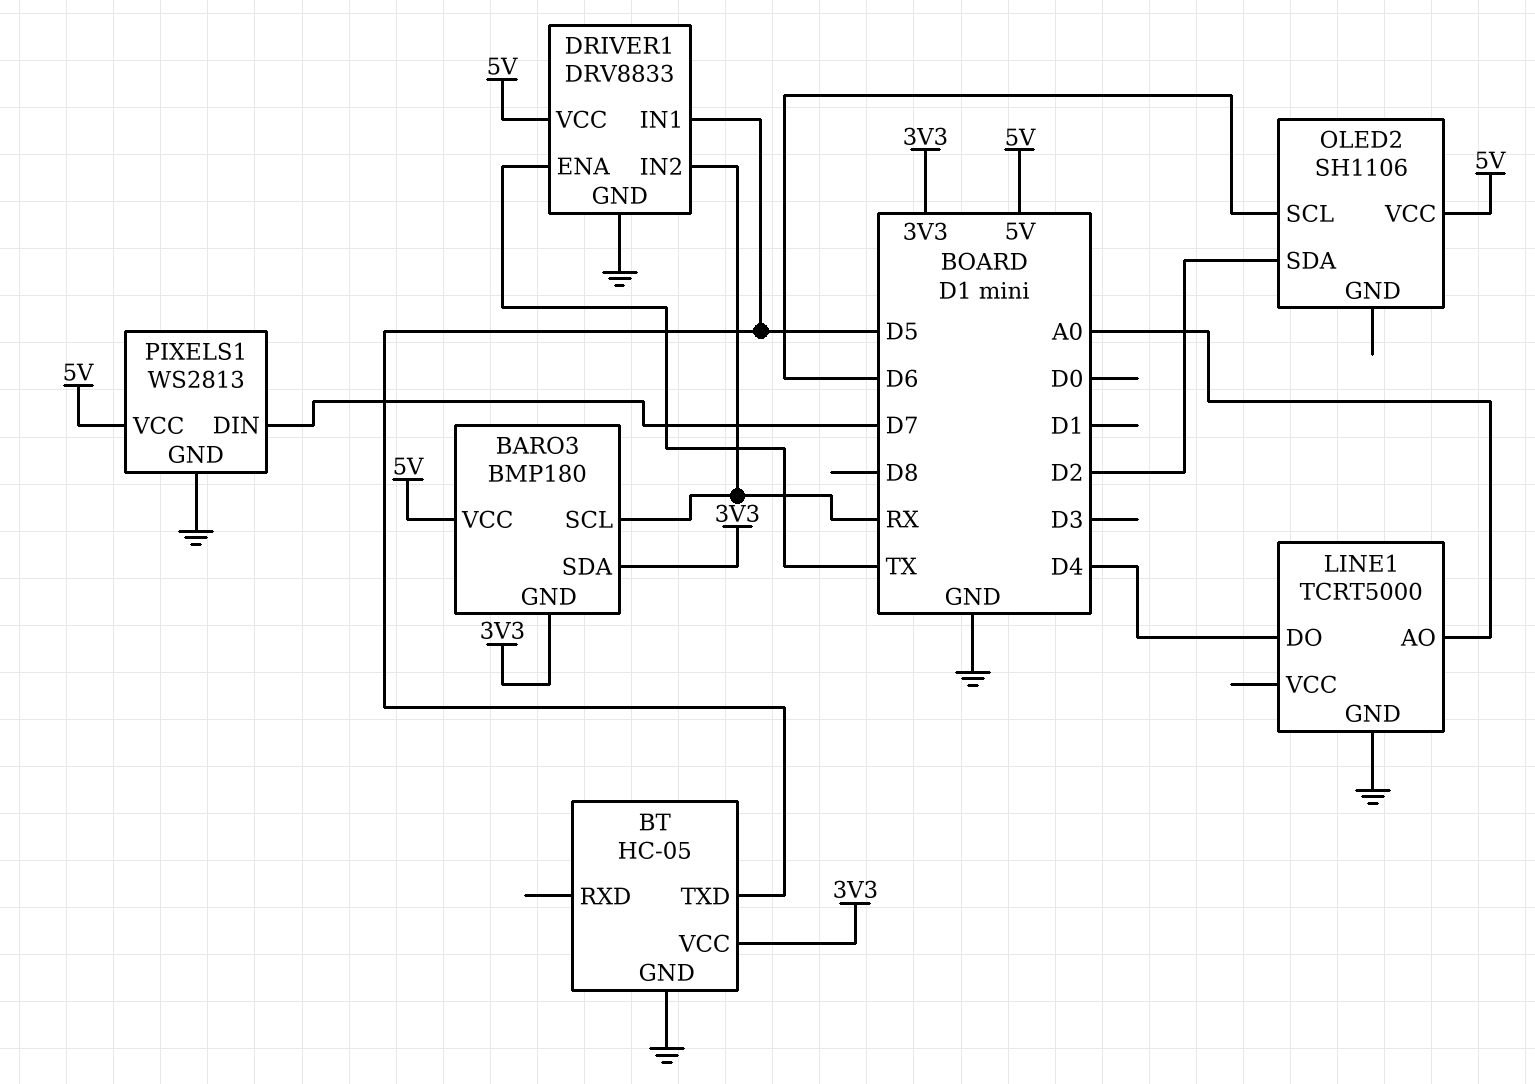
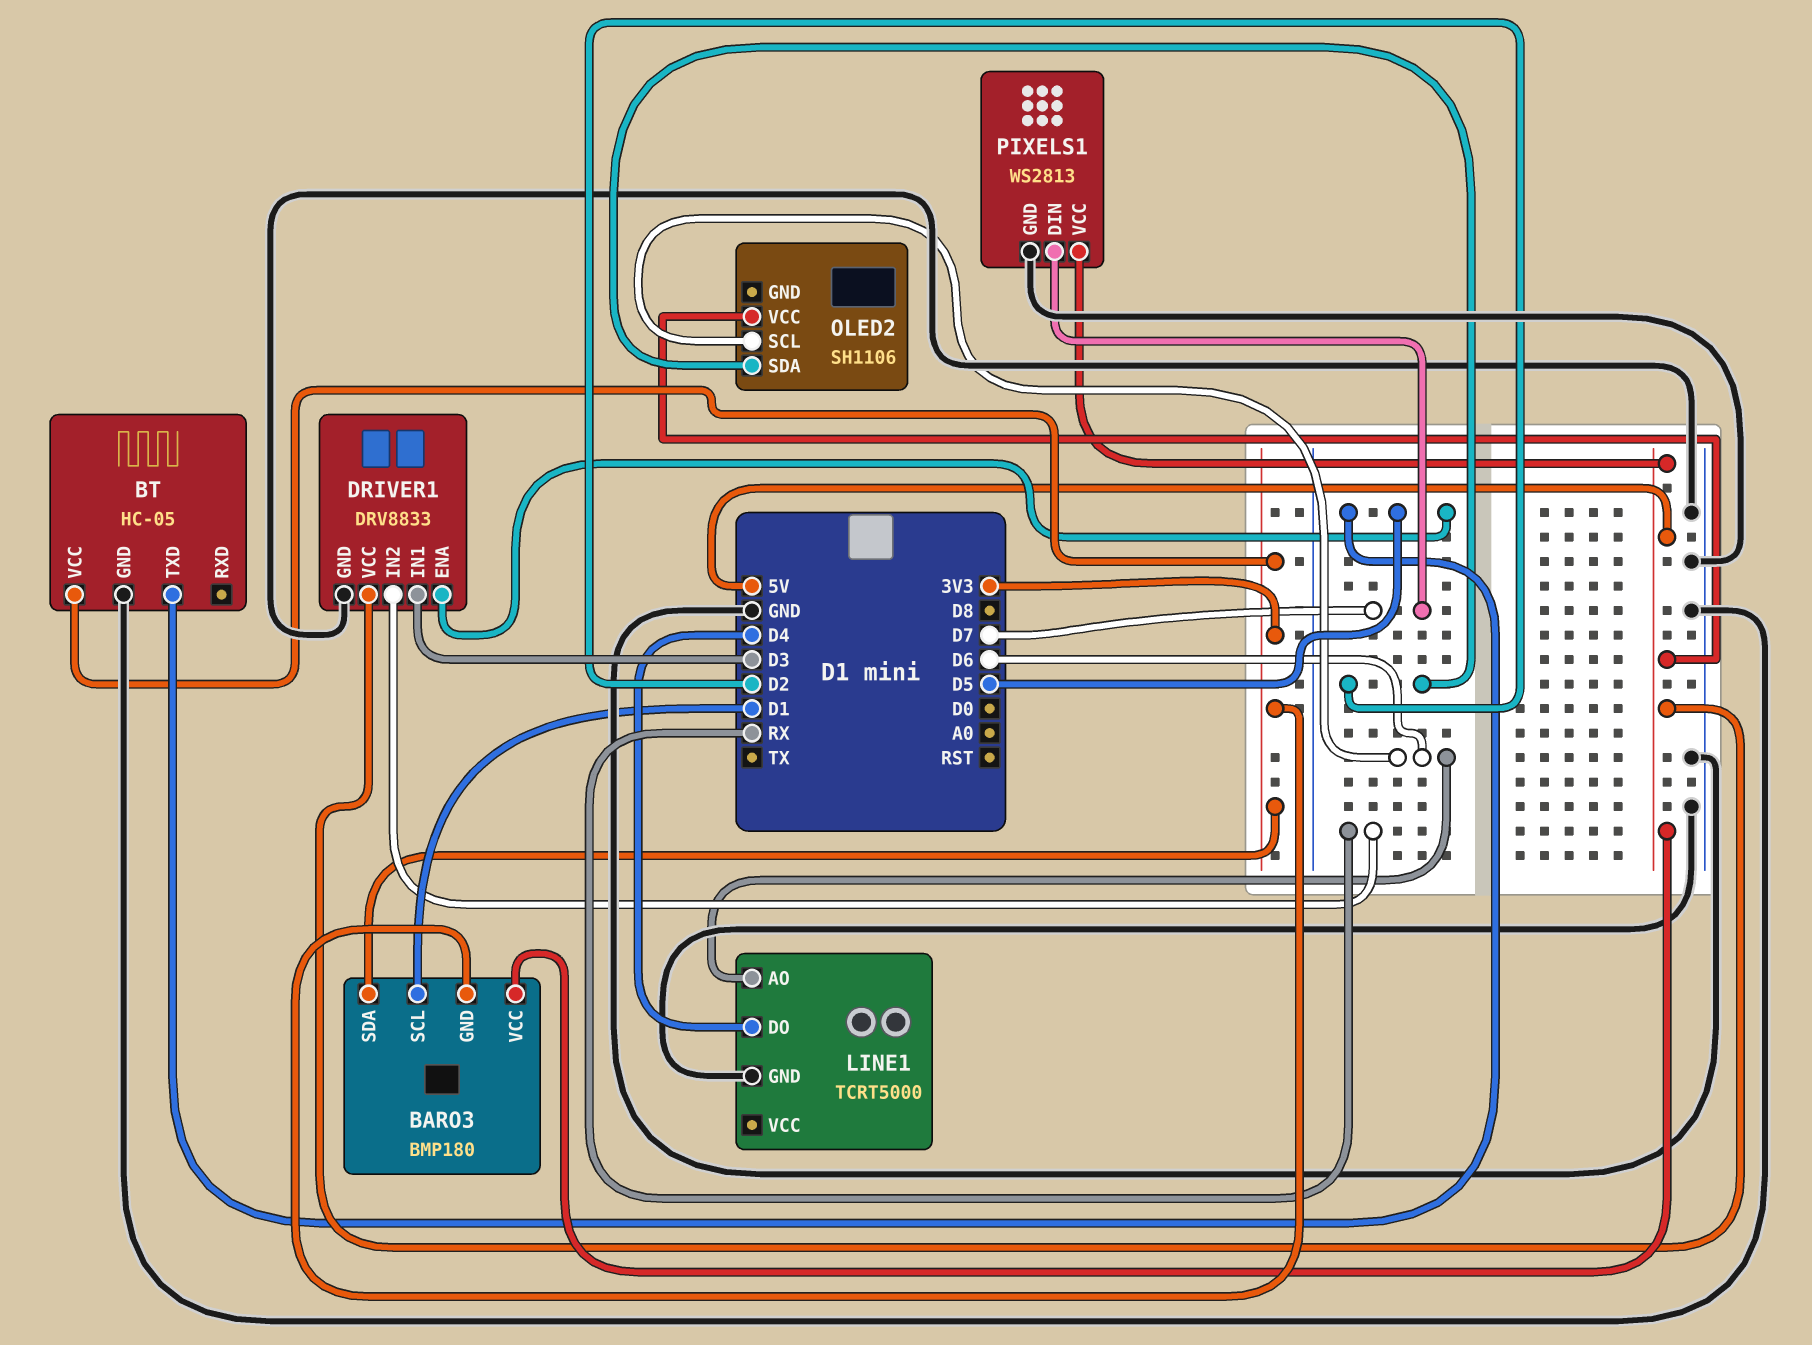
BARO3 pin SCL: RX -> D1
DRIVER1 pin ENA: TX -> D5
DRIVER1 pin IN1: D5 -> D3
LINE1 pin AO: A0 -> D6

